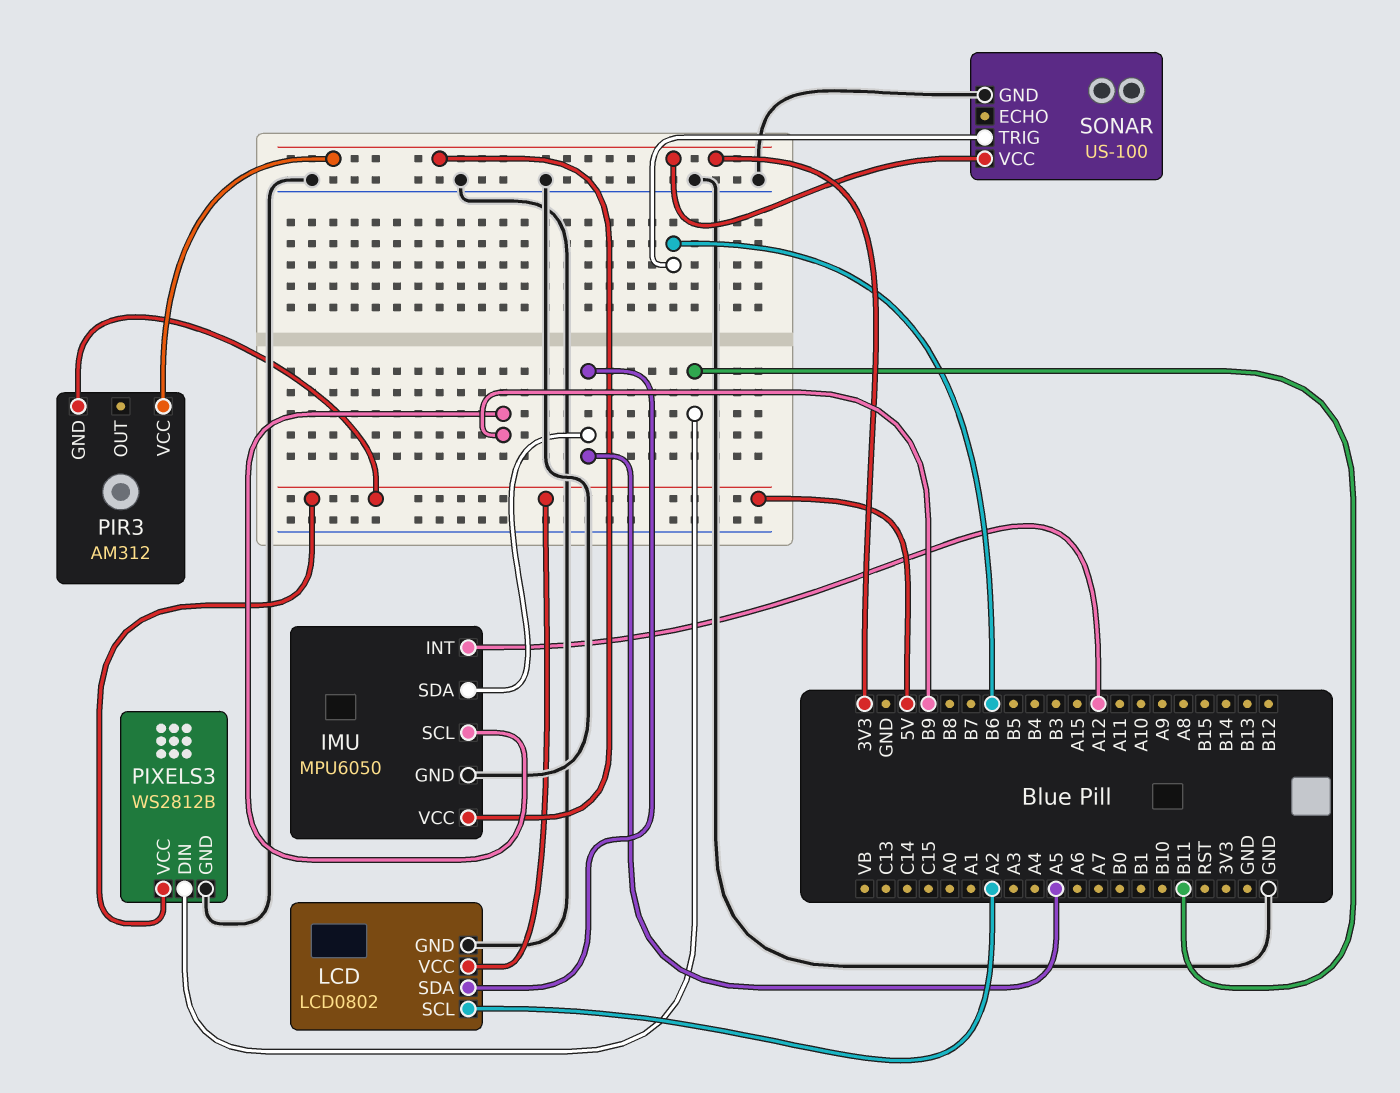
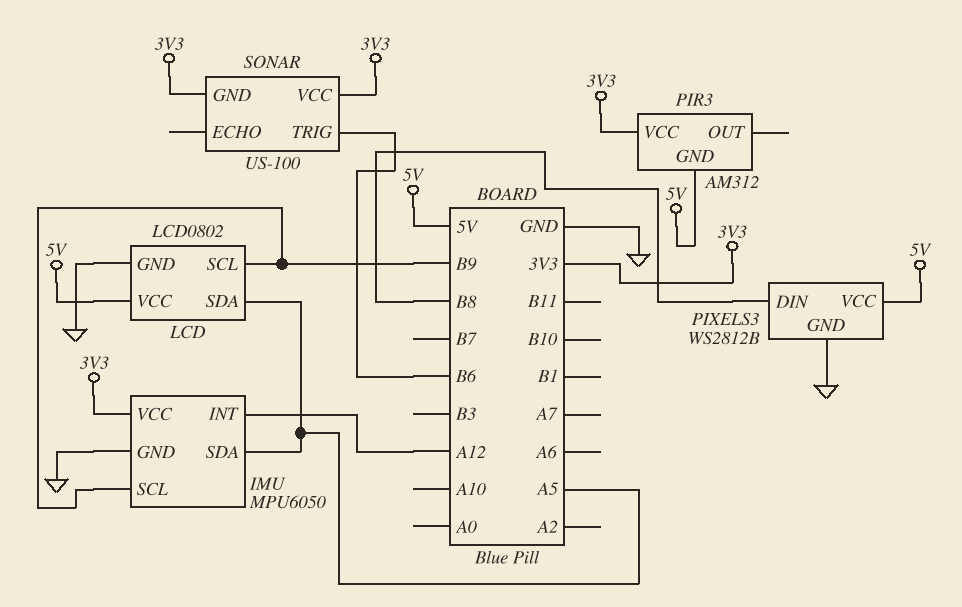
LCD pin SCL: A2 -> B9
PIXELS3 pin DIN: B11 -> B8
SONAR pin GND: GND -> 3V3

